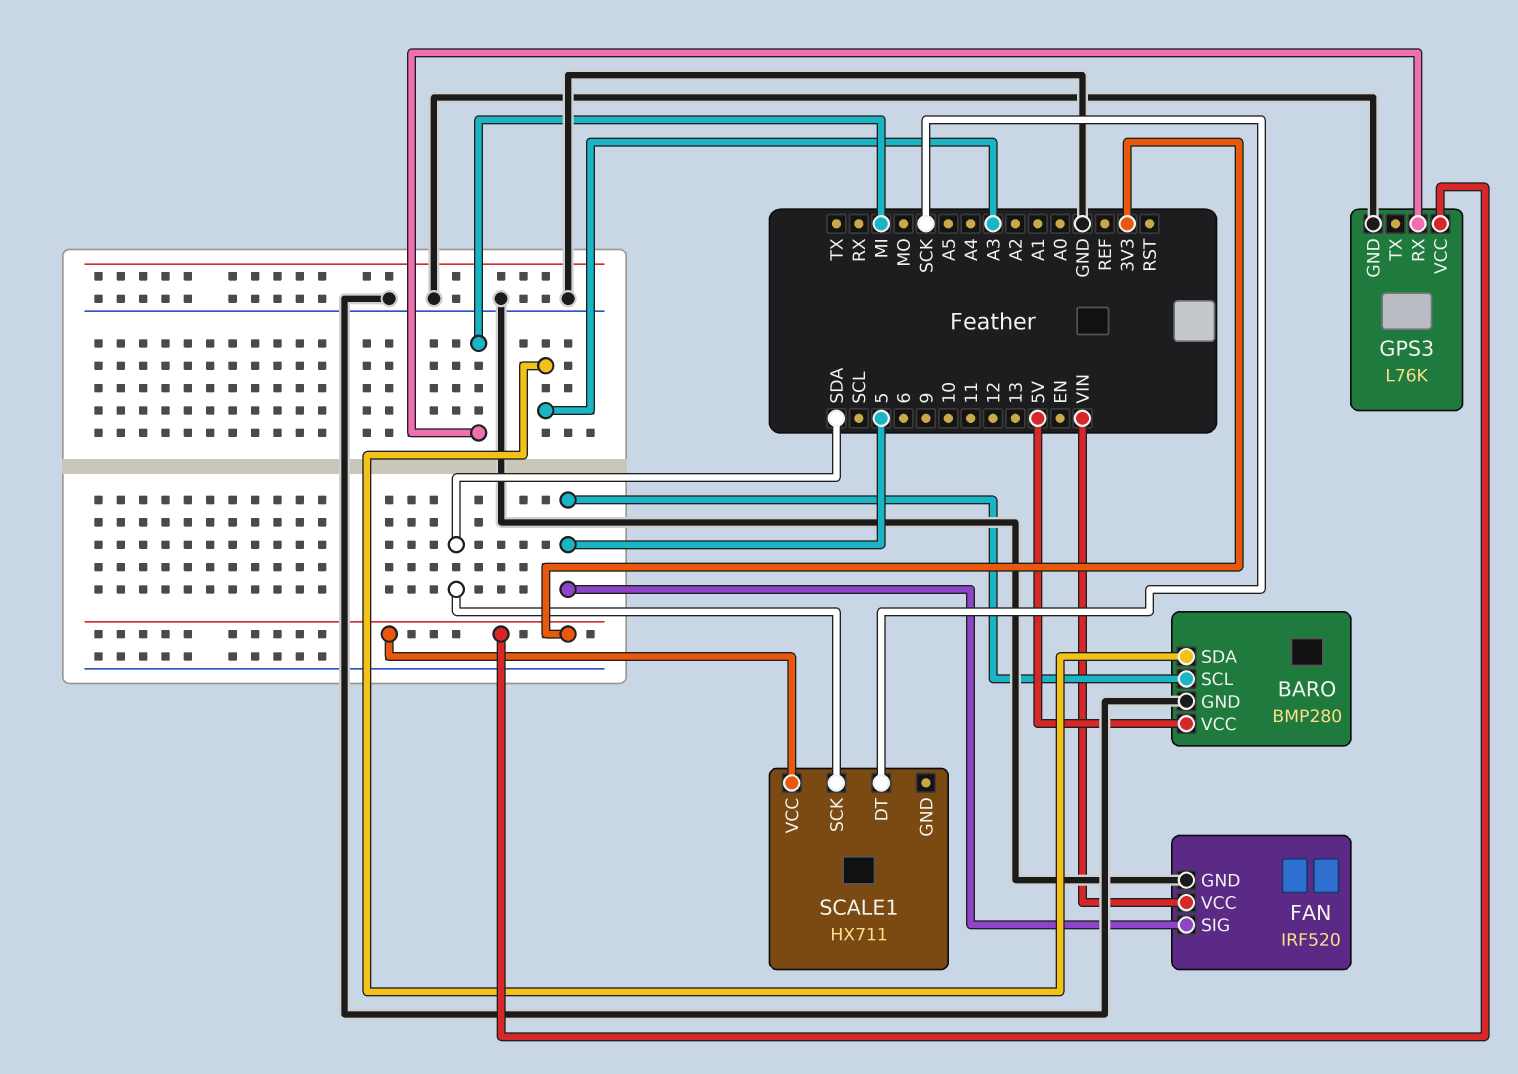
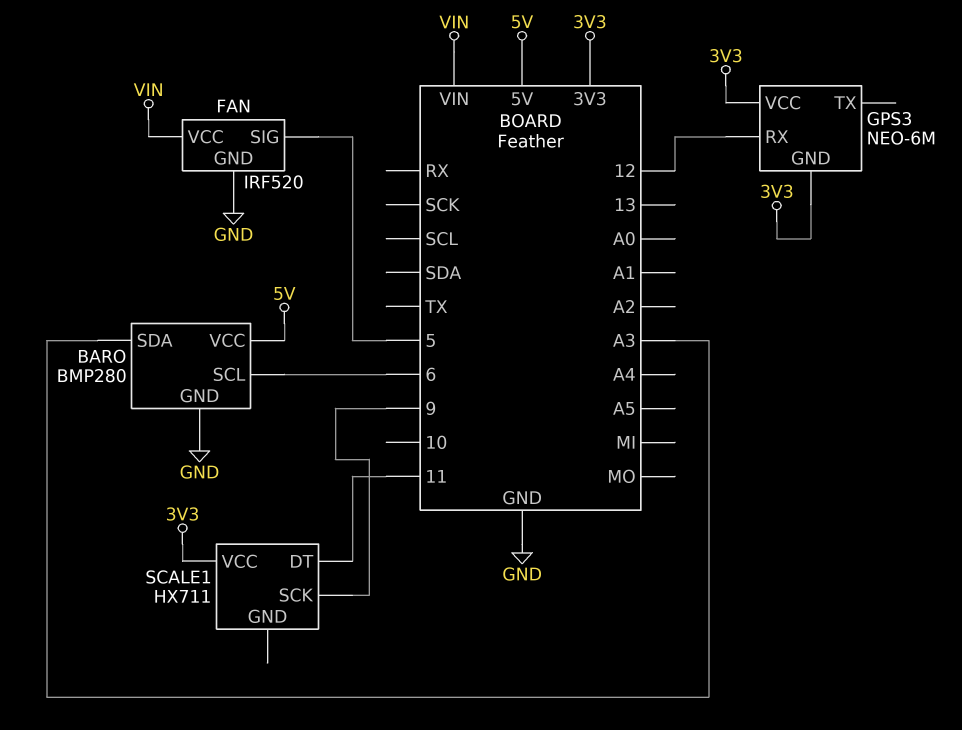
BARO pin SCL: 5 -> 6
GPS3: L76K -> NEO-6M
GPS3 pin GND: GND -> 3V3
GPS3 pin RX: MI -> 12
SCALE1 pin DT: SCK -> 11
SCALE1 pin SCK: SDA -> 9

